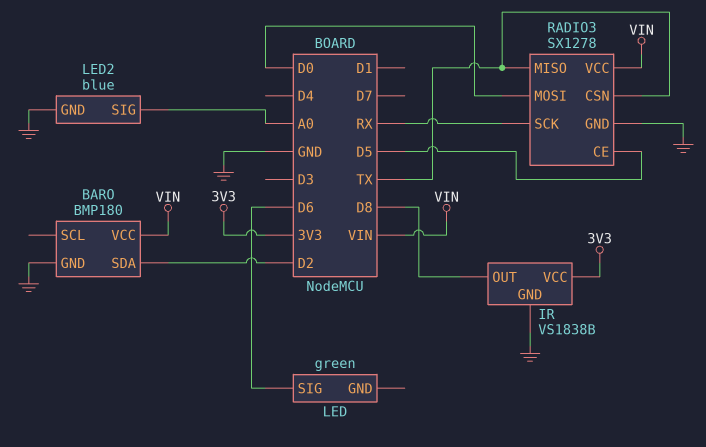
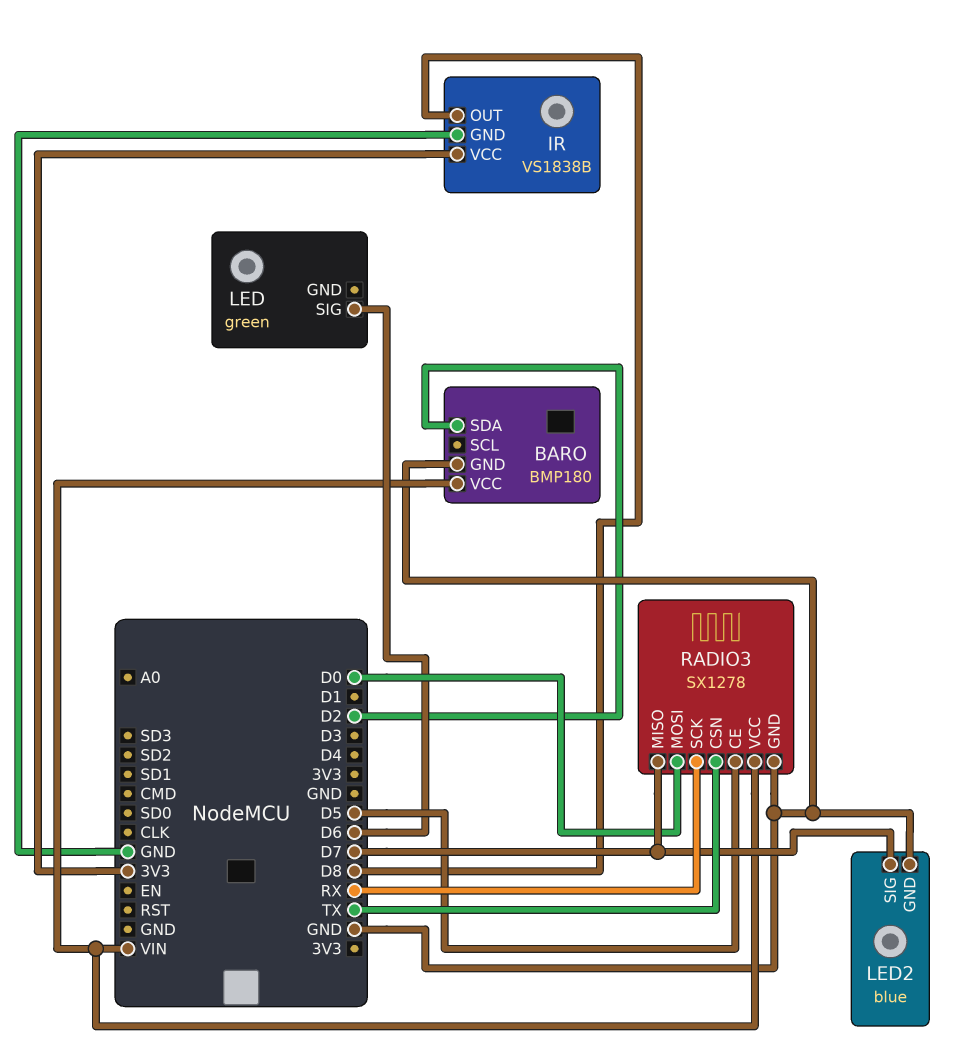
LED2 pin SIG: A0 -> D7
RADIO3 pin MISO: TX -> D7

